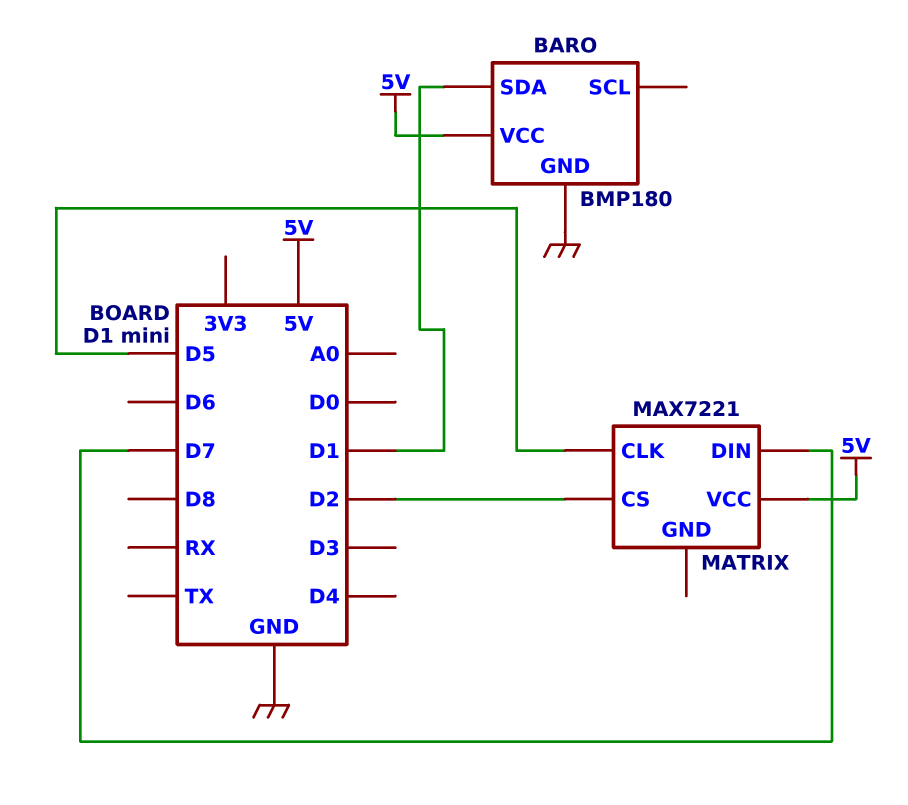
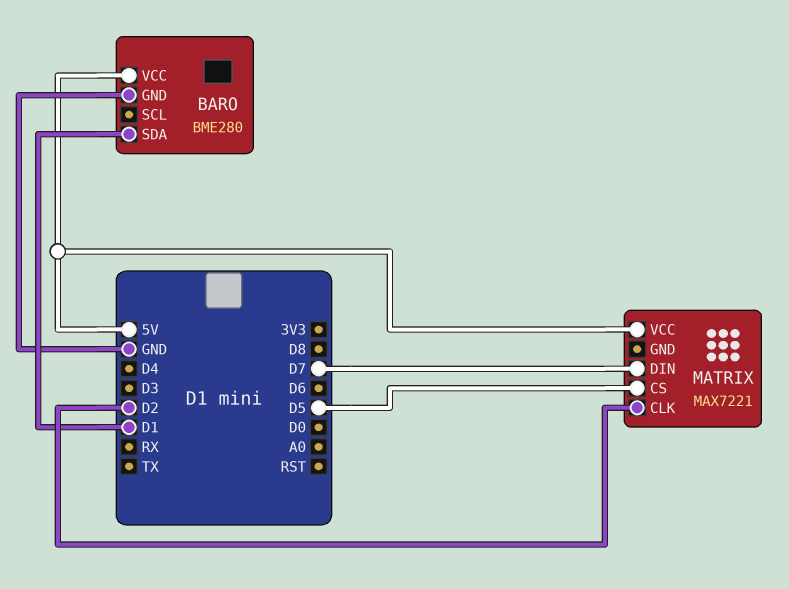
BARO: BMP180 -> BME280
MATRIX pin CLK: D5 -> D2
MATRIX pin CS: D2 -> D5

